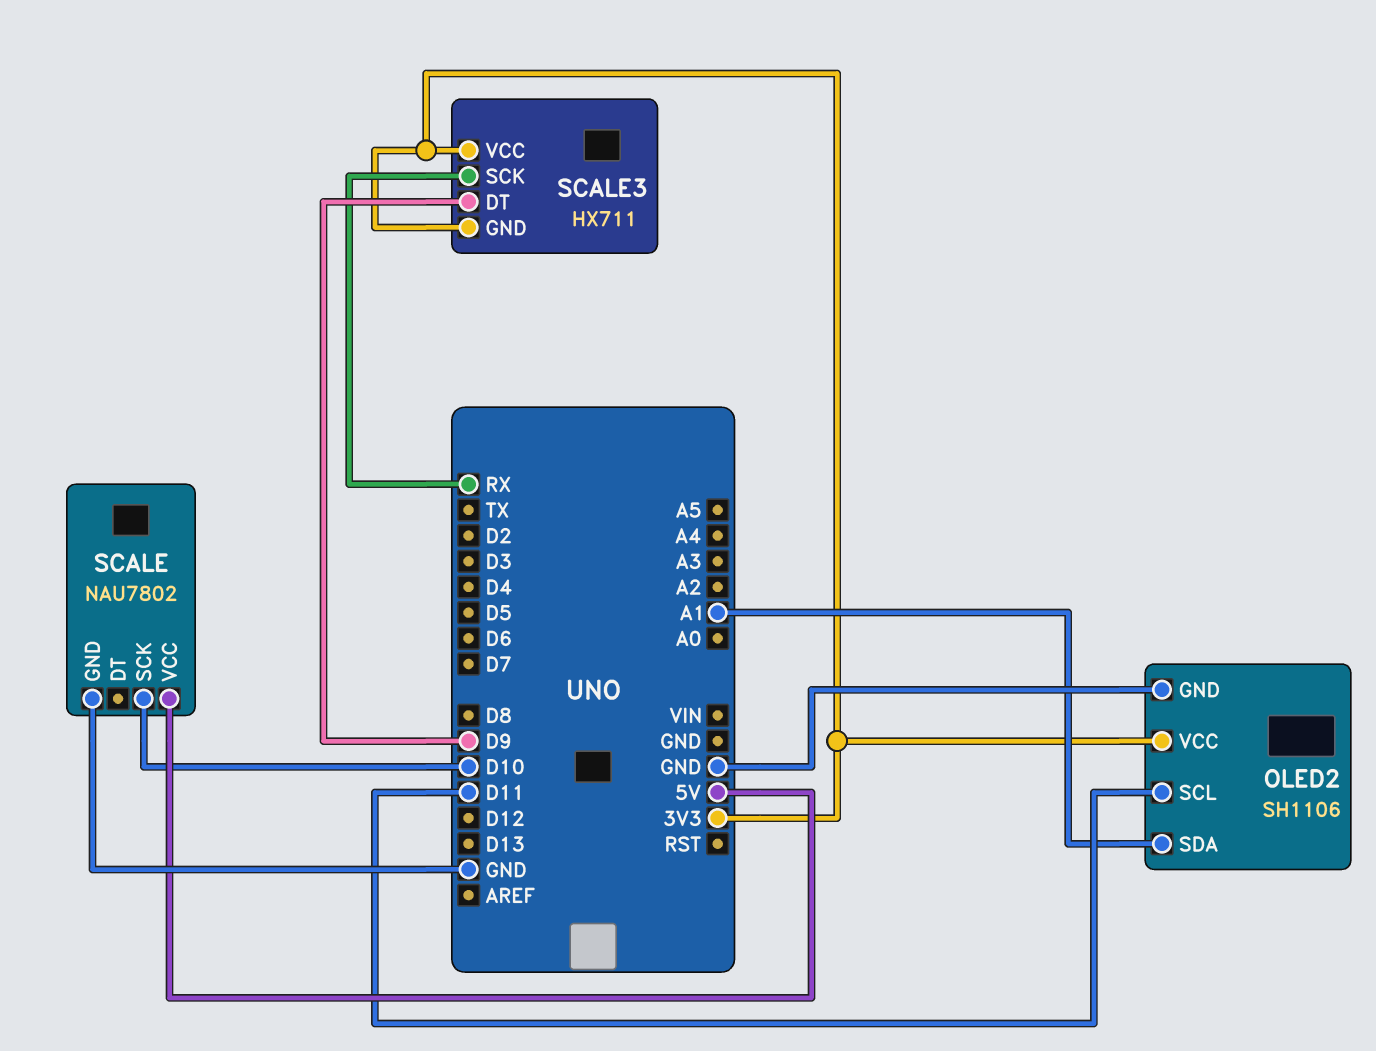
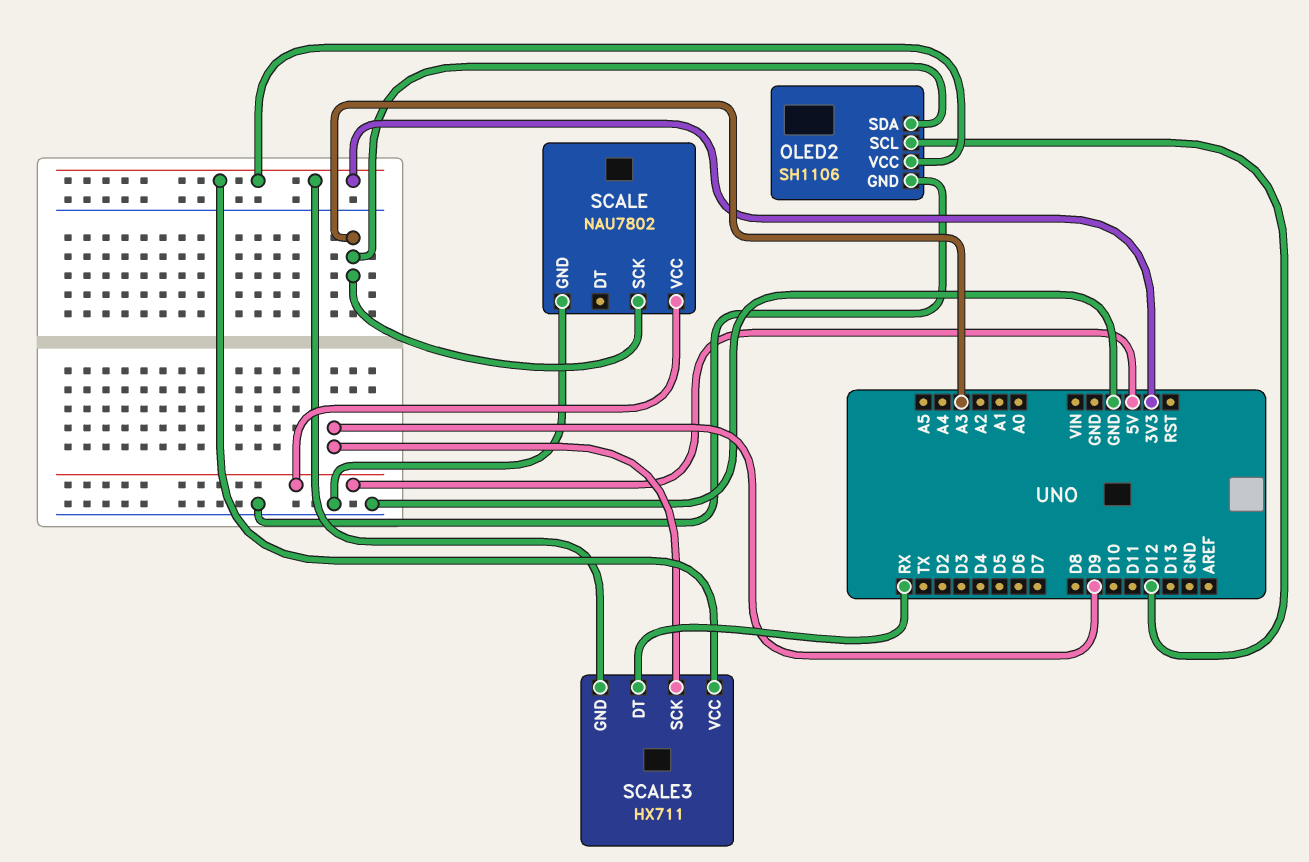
OLED2 pin SCL: D11 -> D12
OLED2 pin SDA: A1 -> A3
SCALE pin SCK: D10 -> A3
SCALE3 pin DT: D9 -> RX
SCALE3 pin SCK: RX -> D9

